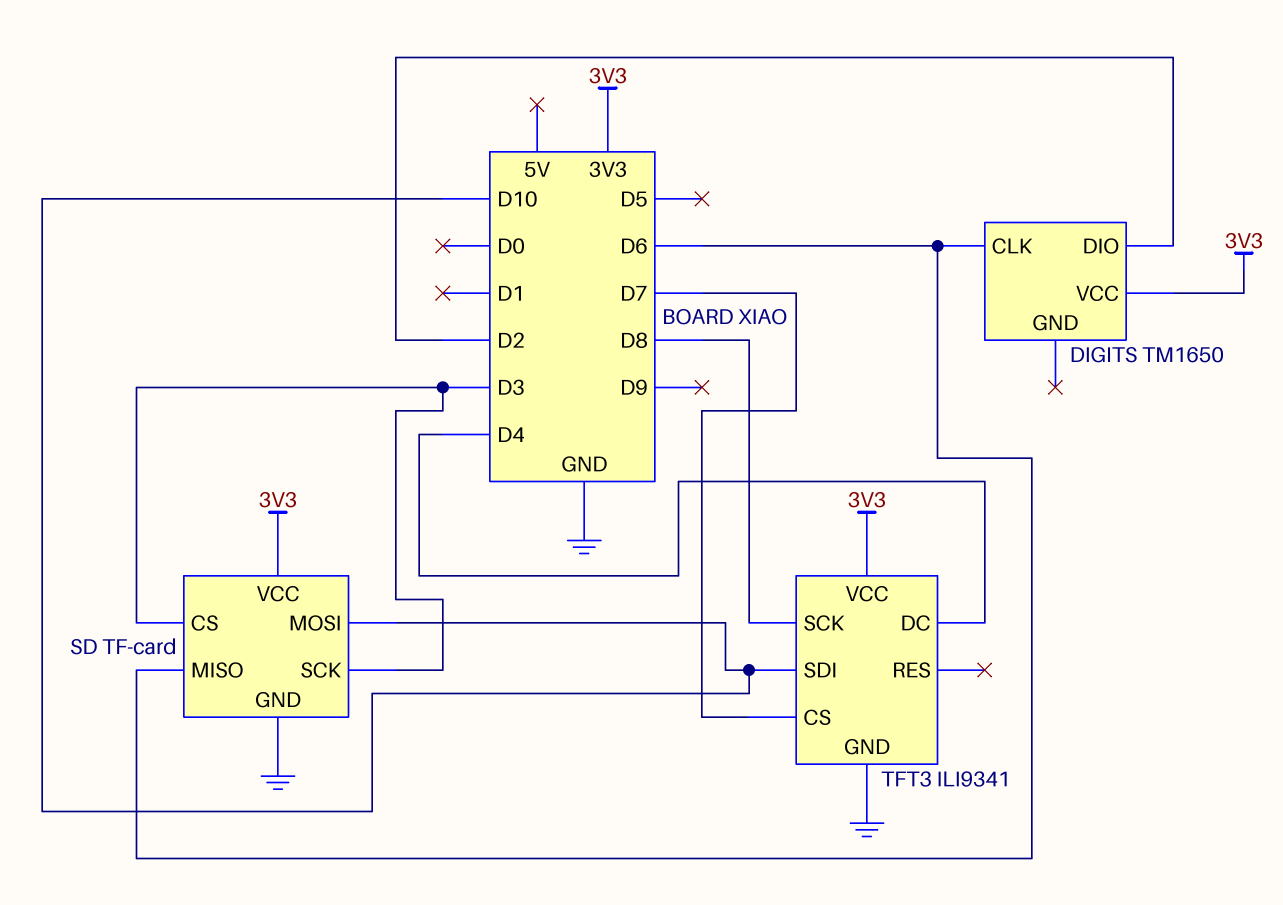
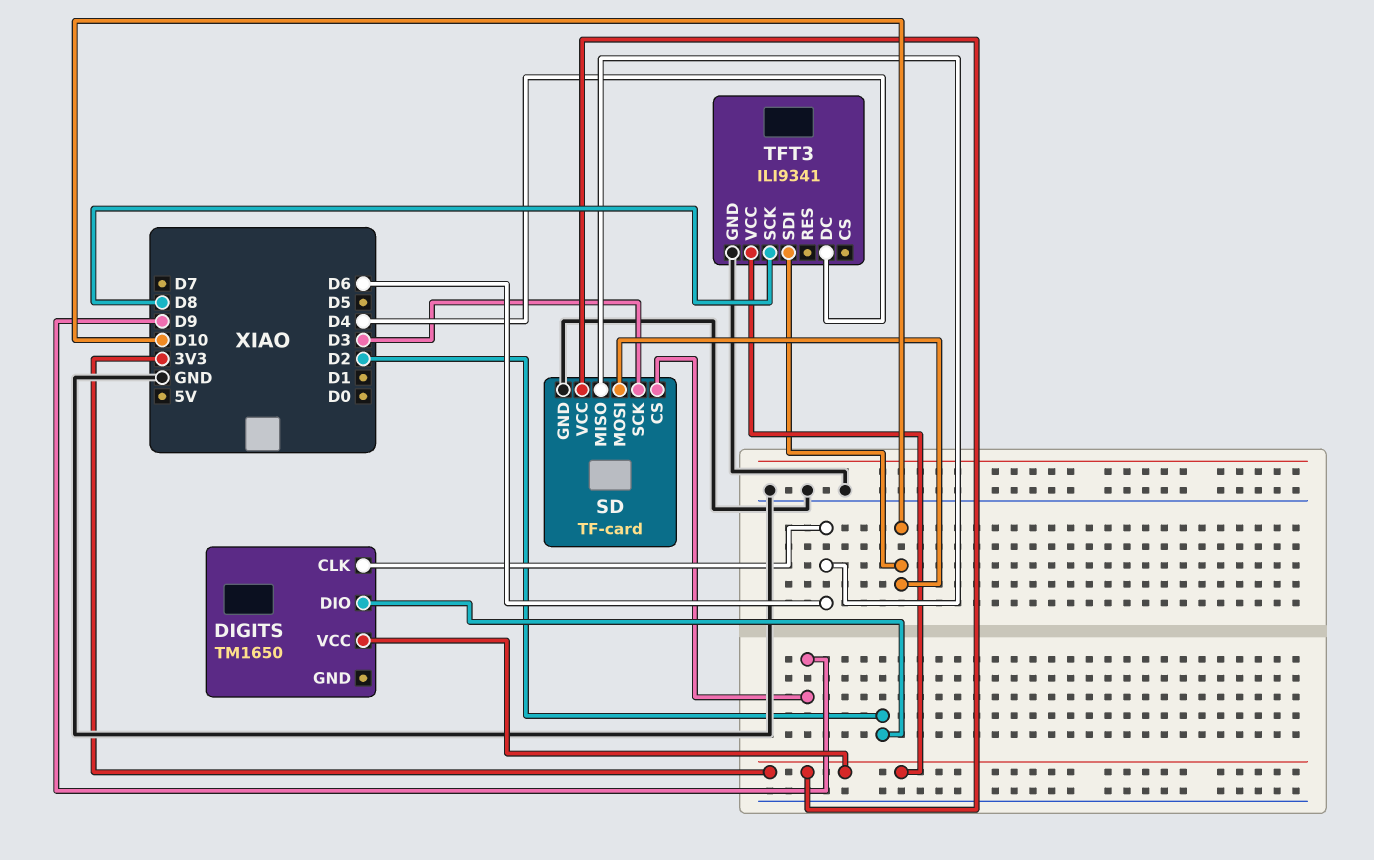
SD pin CS: D3 -> D9
TFT3 pin CS: D7 -> none

